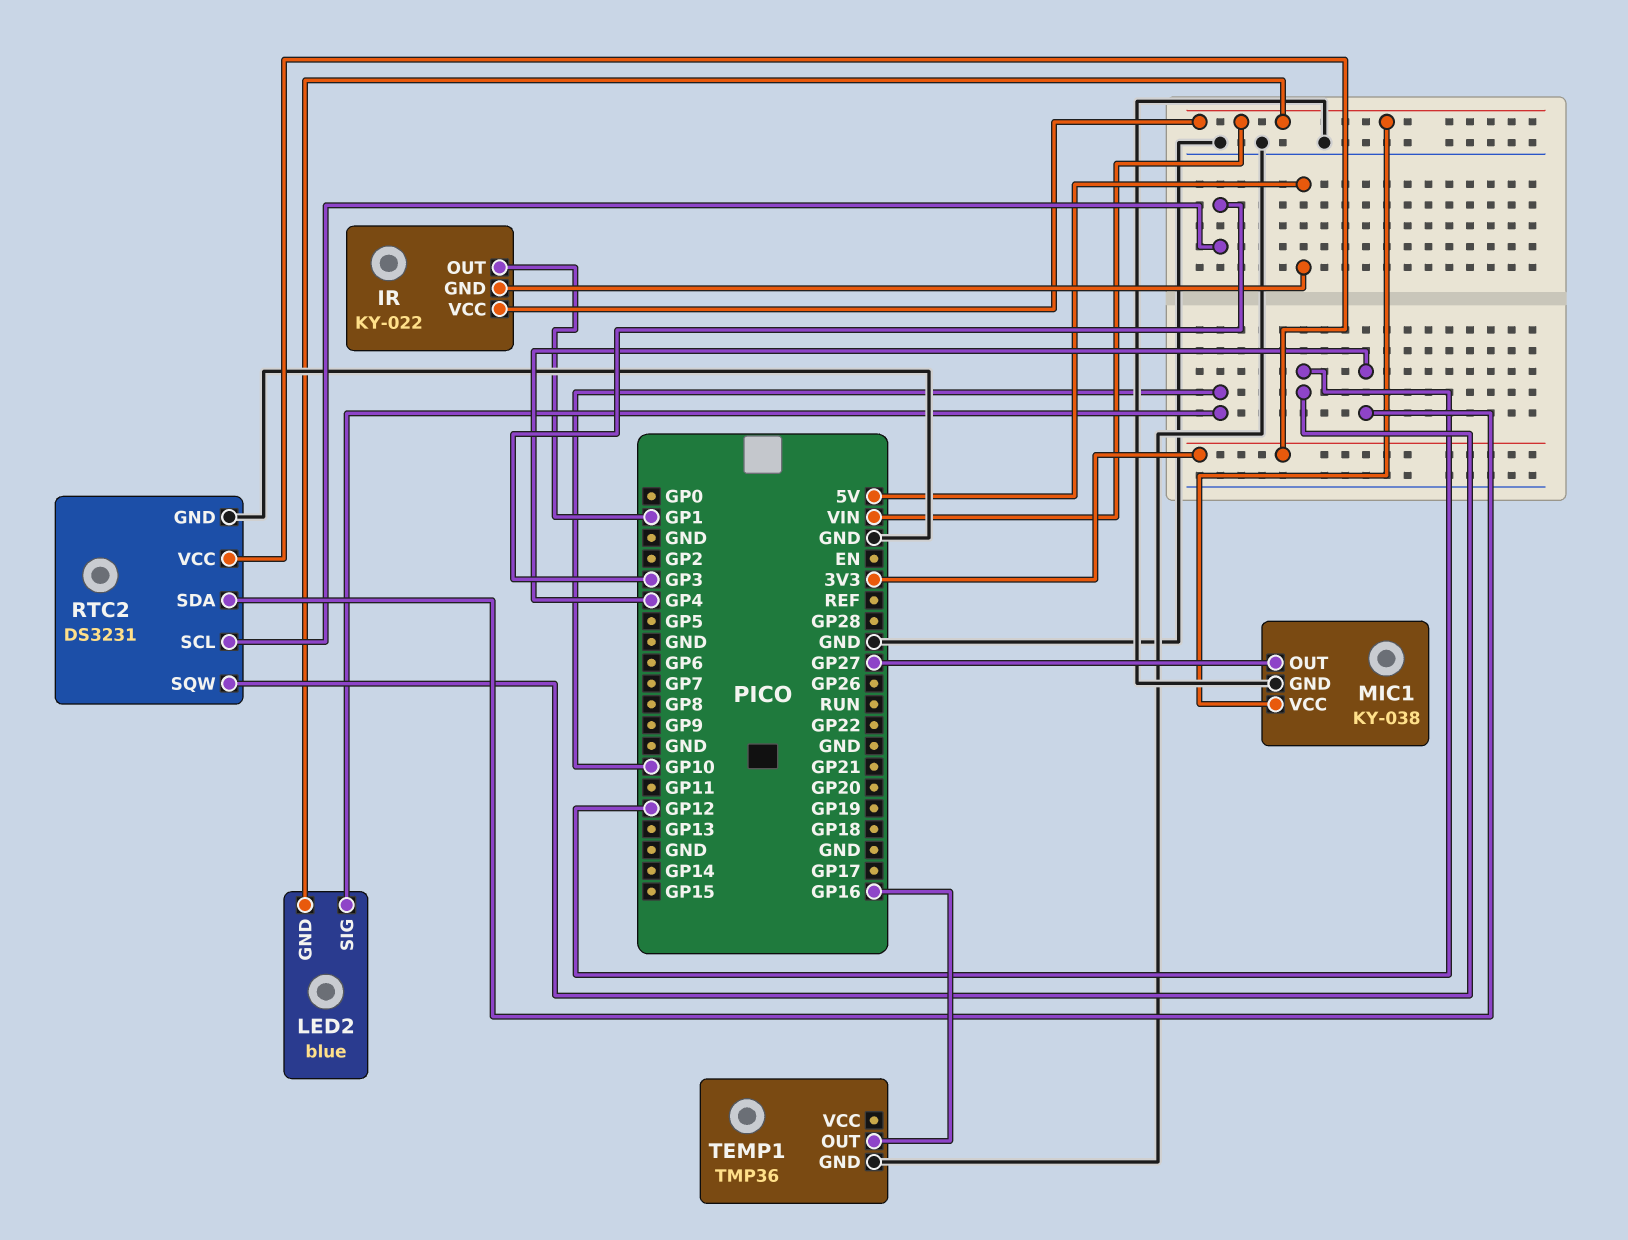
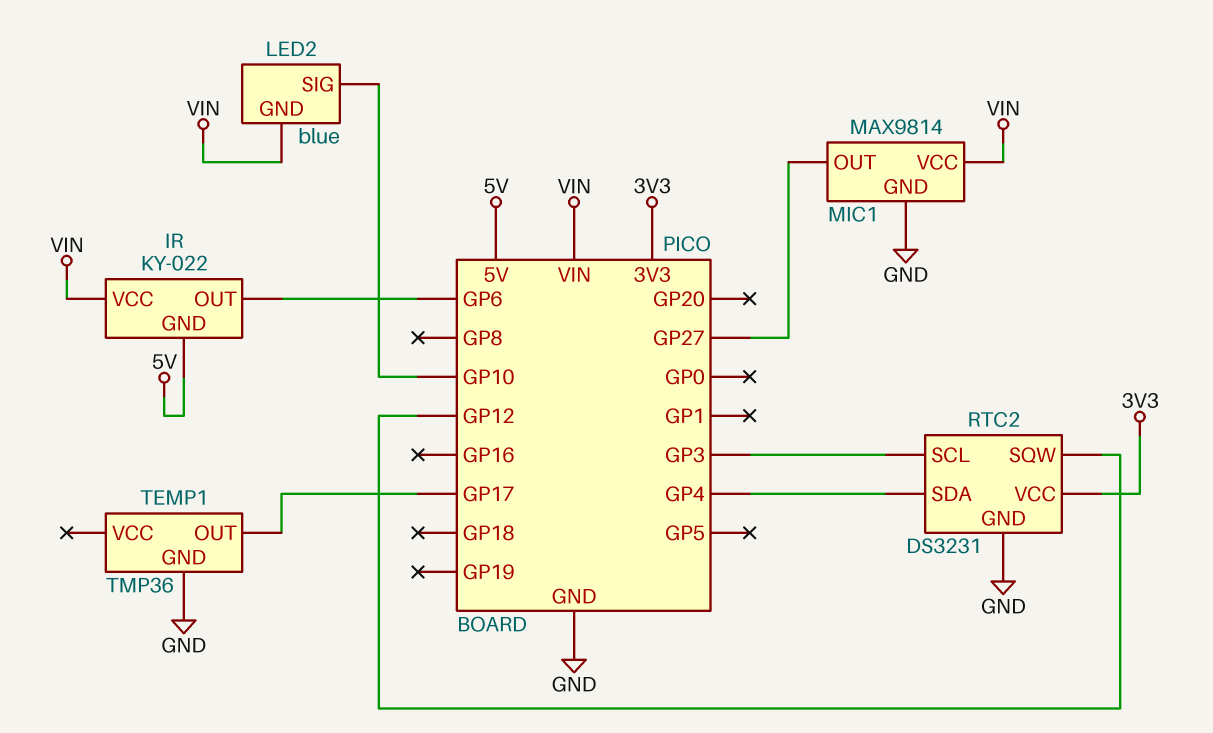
IR pin OUT: GP1 -> GP6
MIC1: KY-038 -> MAX9814
TEMP1 pin OUT: GP16 -> GP17

